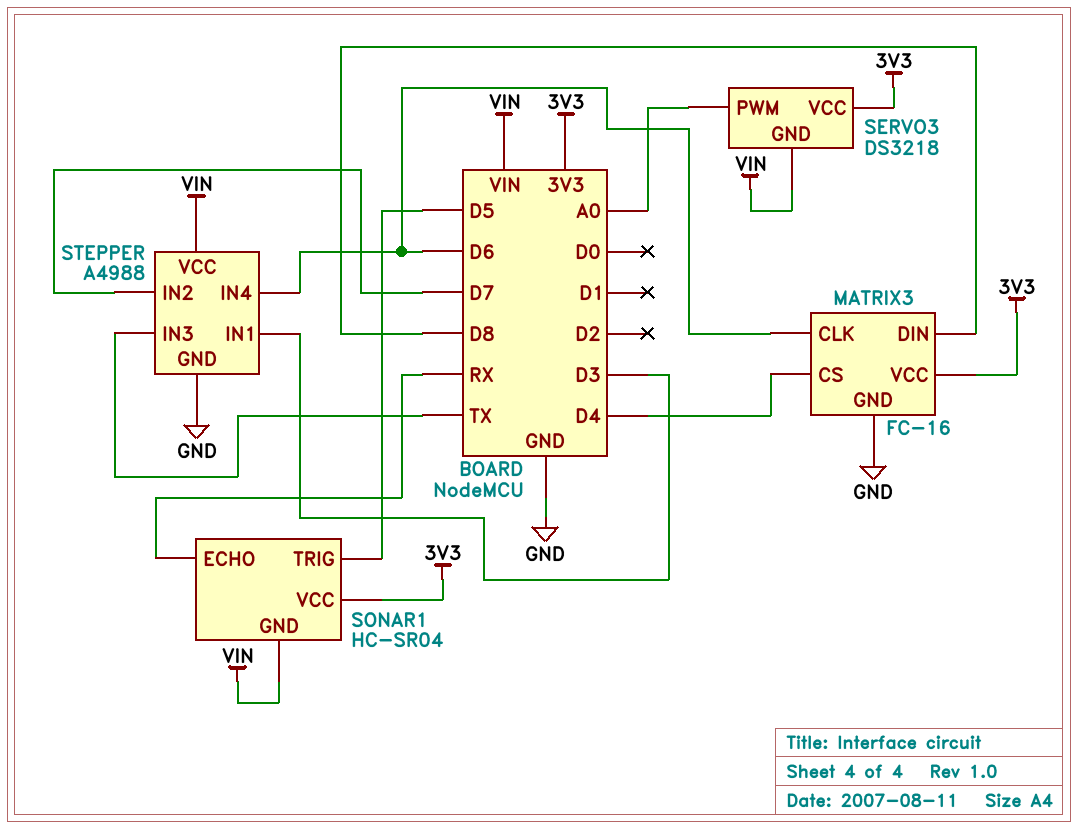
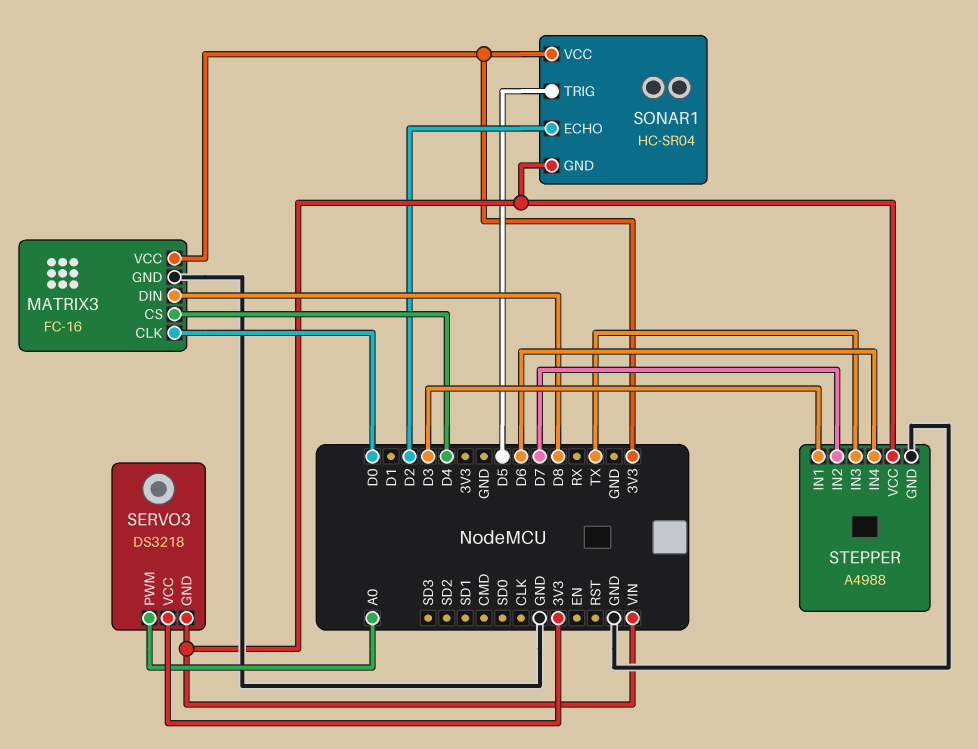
MATRIX3 pin CLK: D6 -> D0
SONAR1 pin ECHO: RX -> D2

